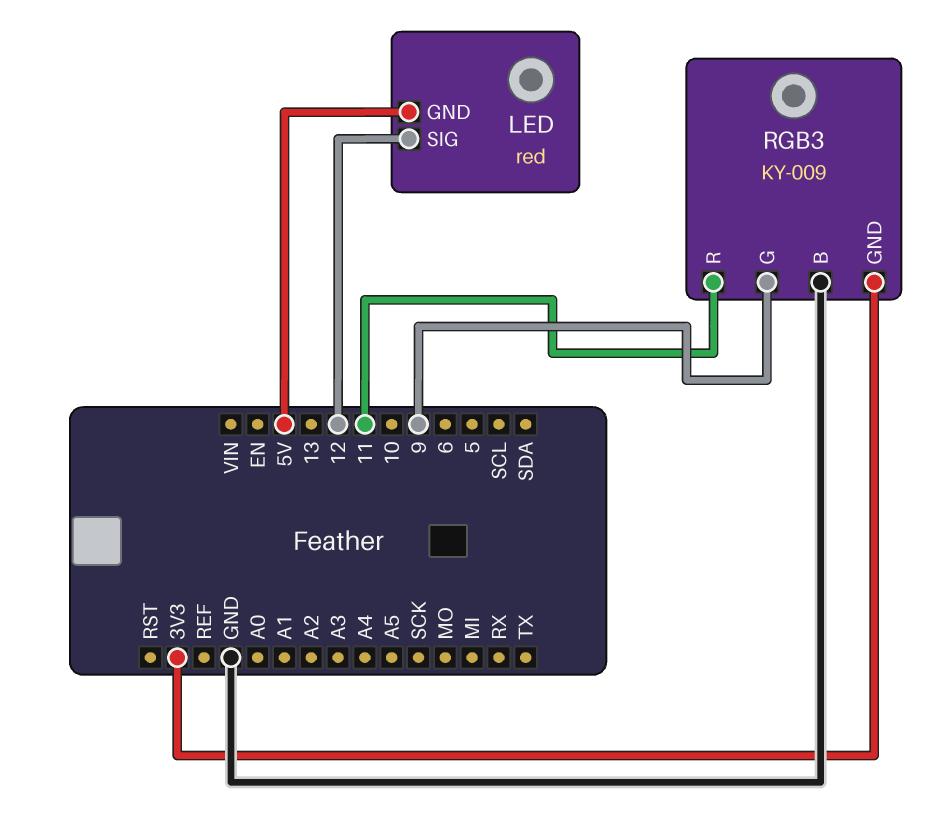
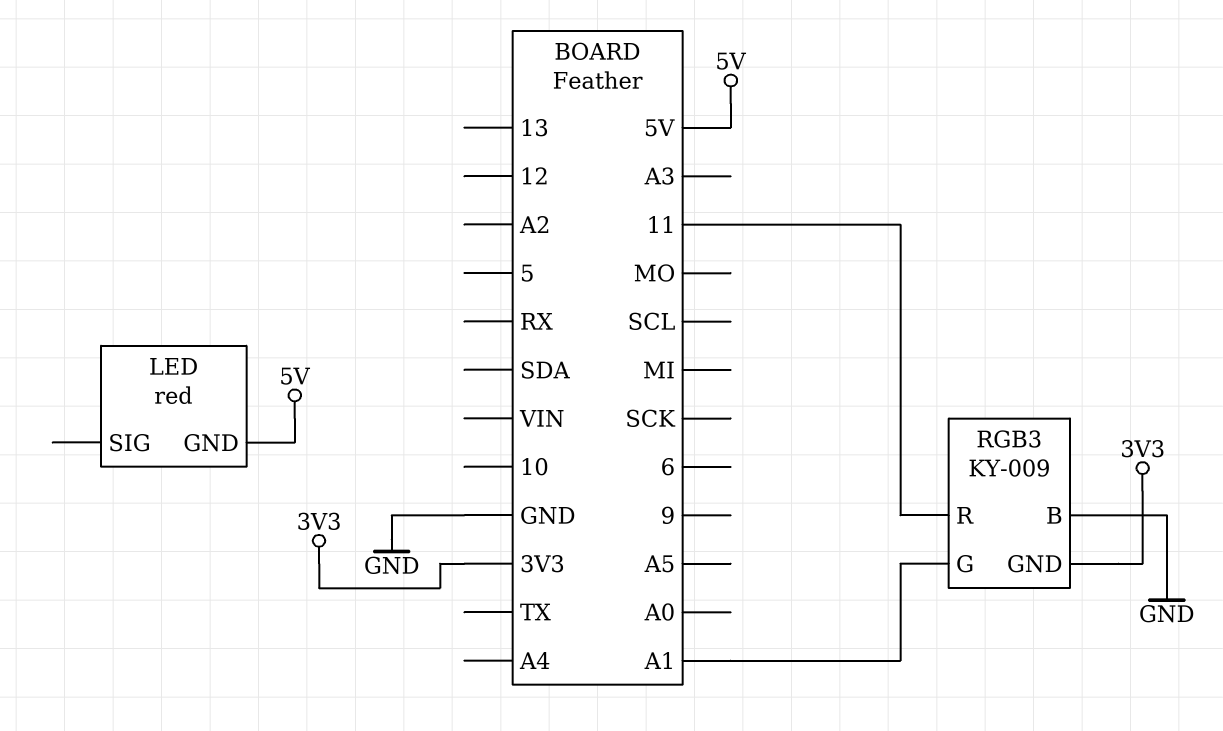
LED pin SIG: 12 -> none
RGB3 pin G: 9 -> A1

